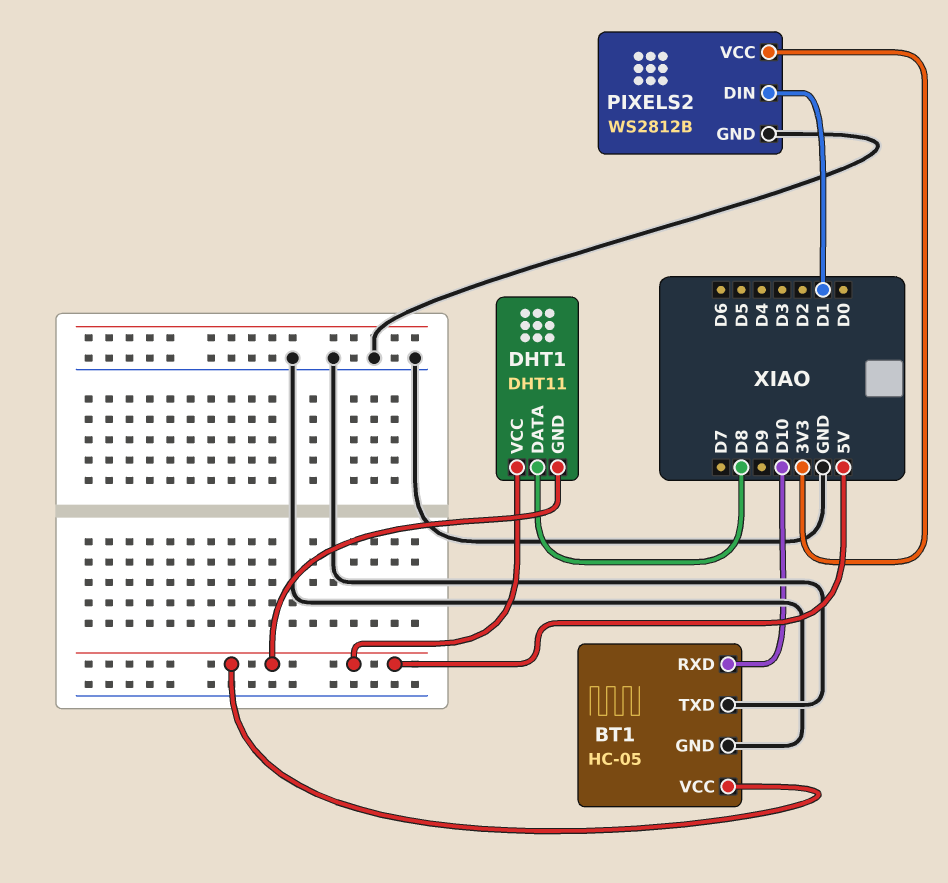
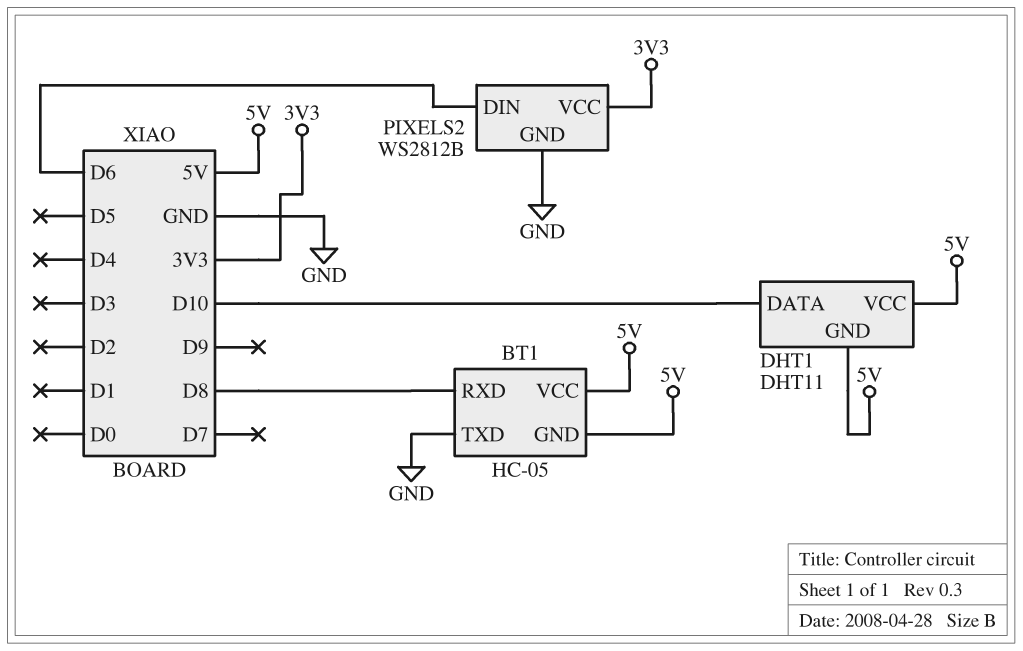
BT1 pin GND: GND -> 5V
BT1 pin RXD: D10 -> D8
DHT1 pin DATA: D8 -> D10
PIXELS2 pin DIN: D1 -> D6

